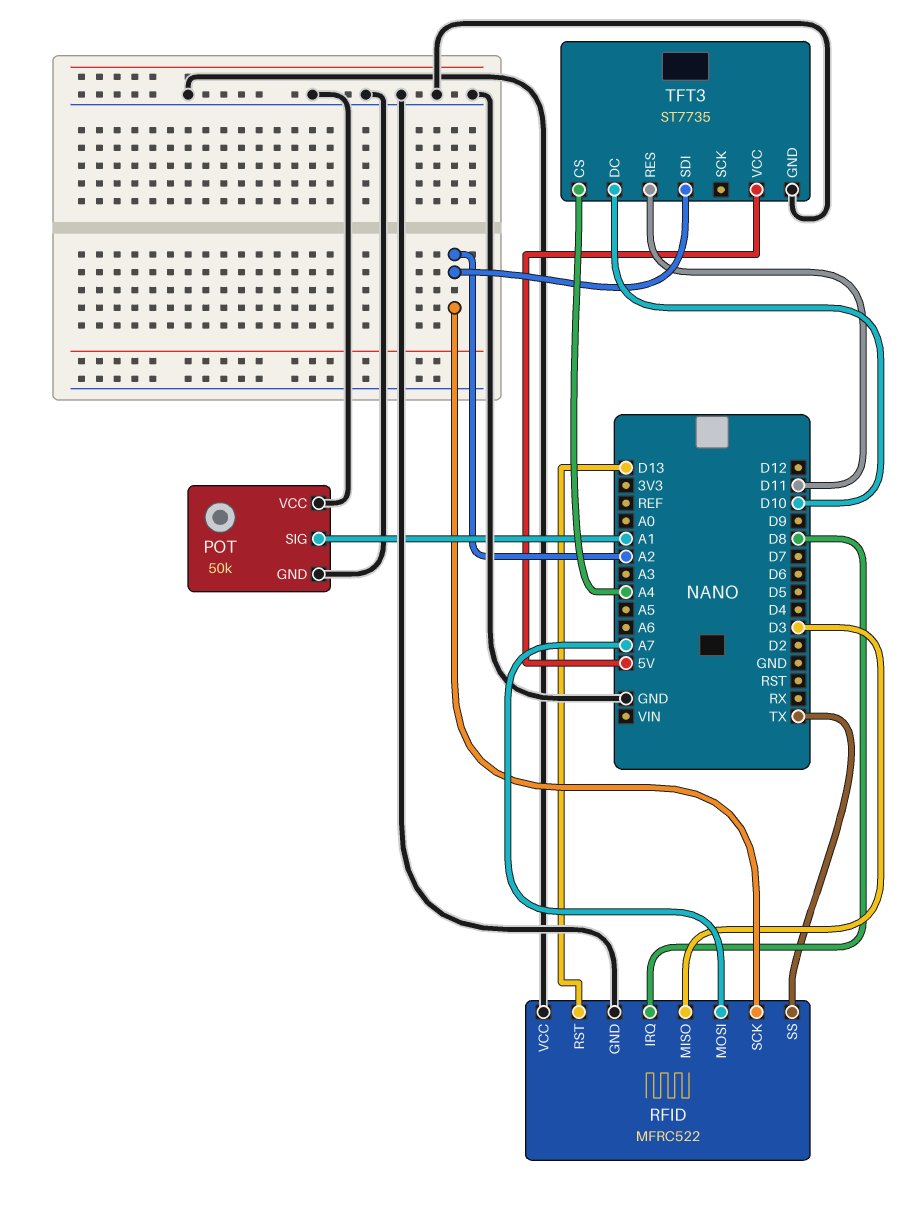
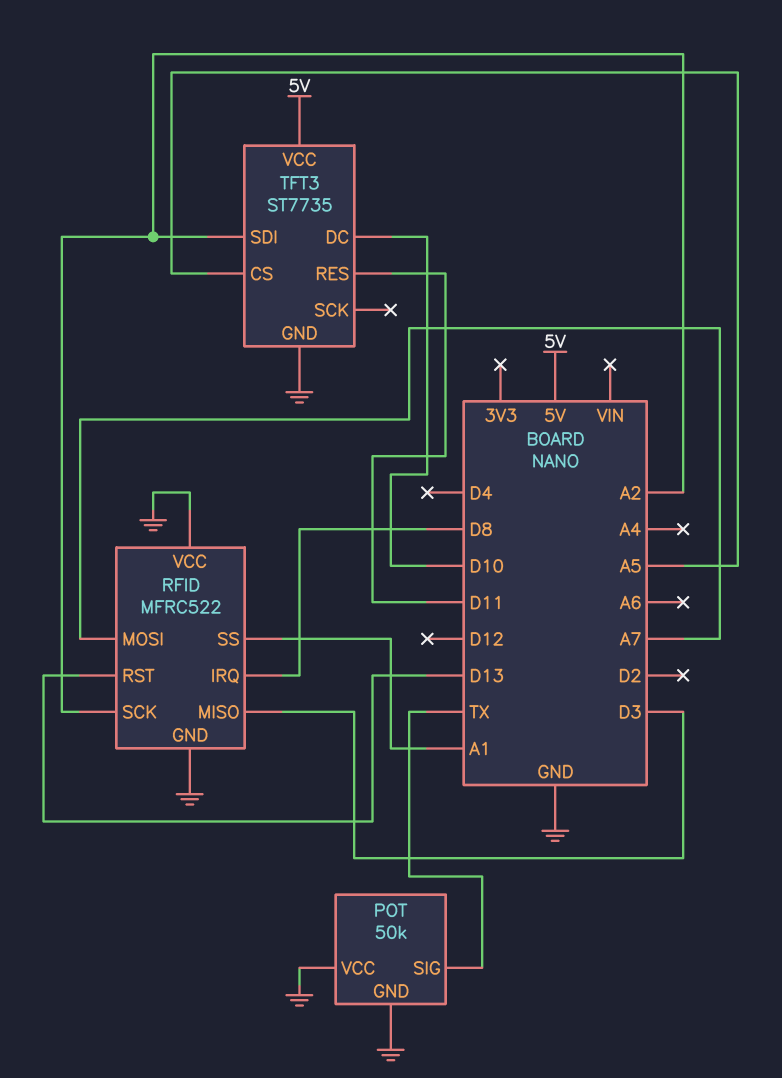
POT pin SIG: A1 -> TX
RFID pin SS: TX -> A1
TFT3 pin CS: A4 -> A5

